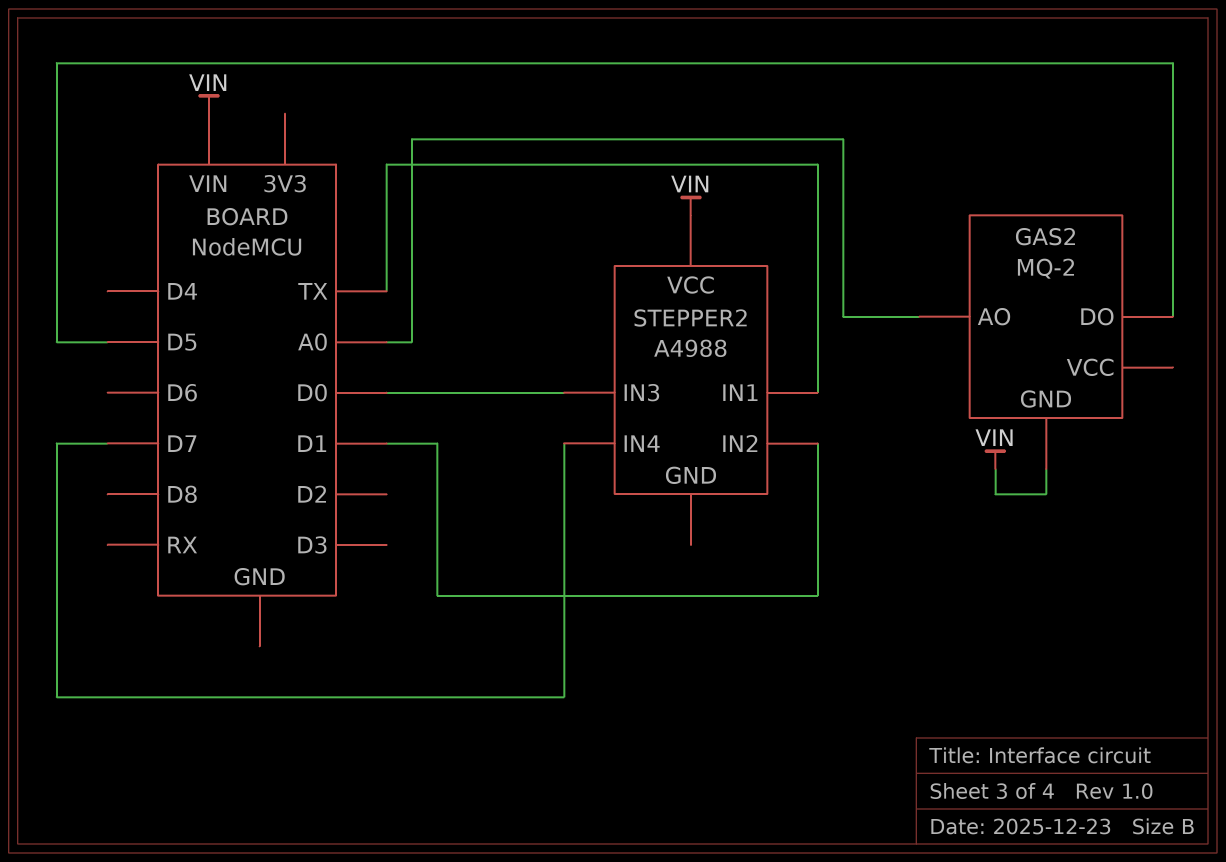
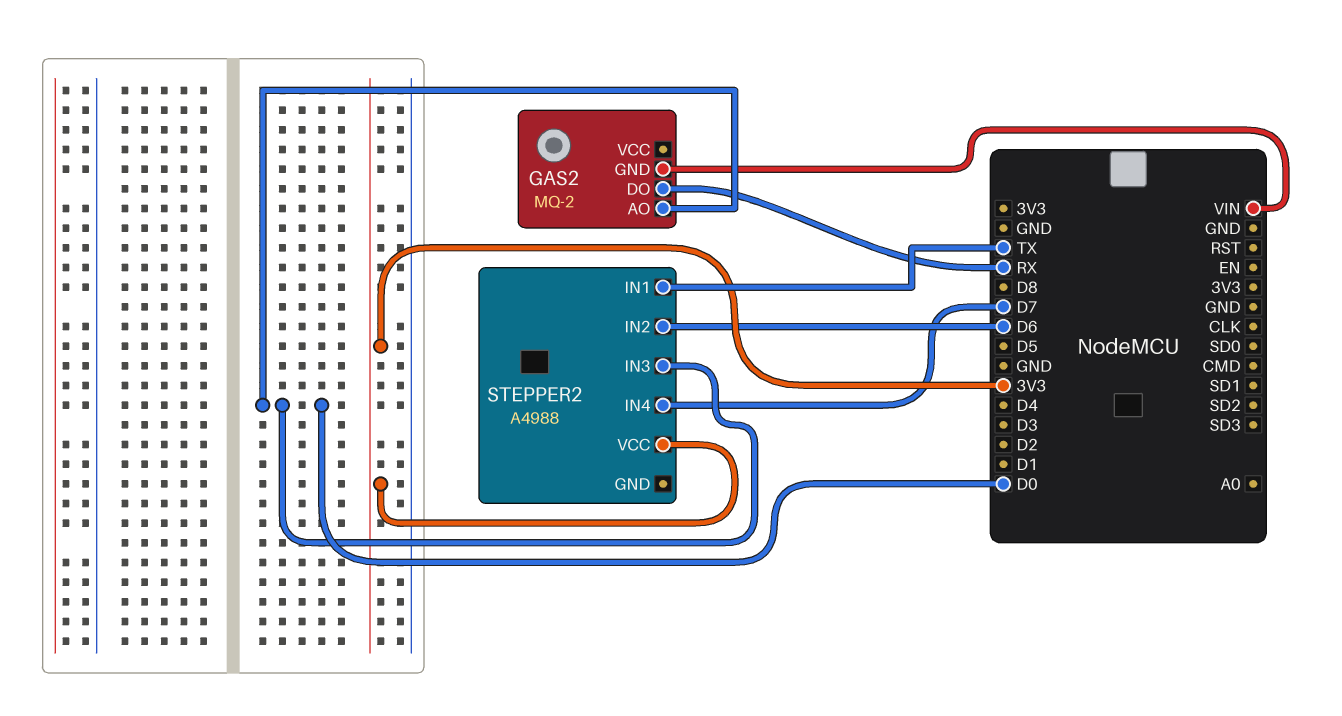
GAS2 pin AO: A0 -> D0
GAS2 pin DO: D5 -> RX
STEPPER2 pin IN2: D1 -> D6
STEPPER2 pin VCC: VIN -> 3V3

